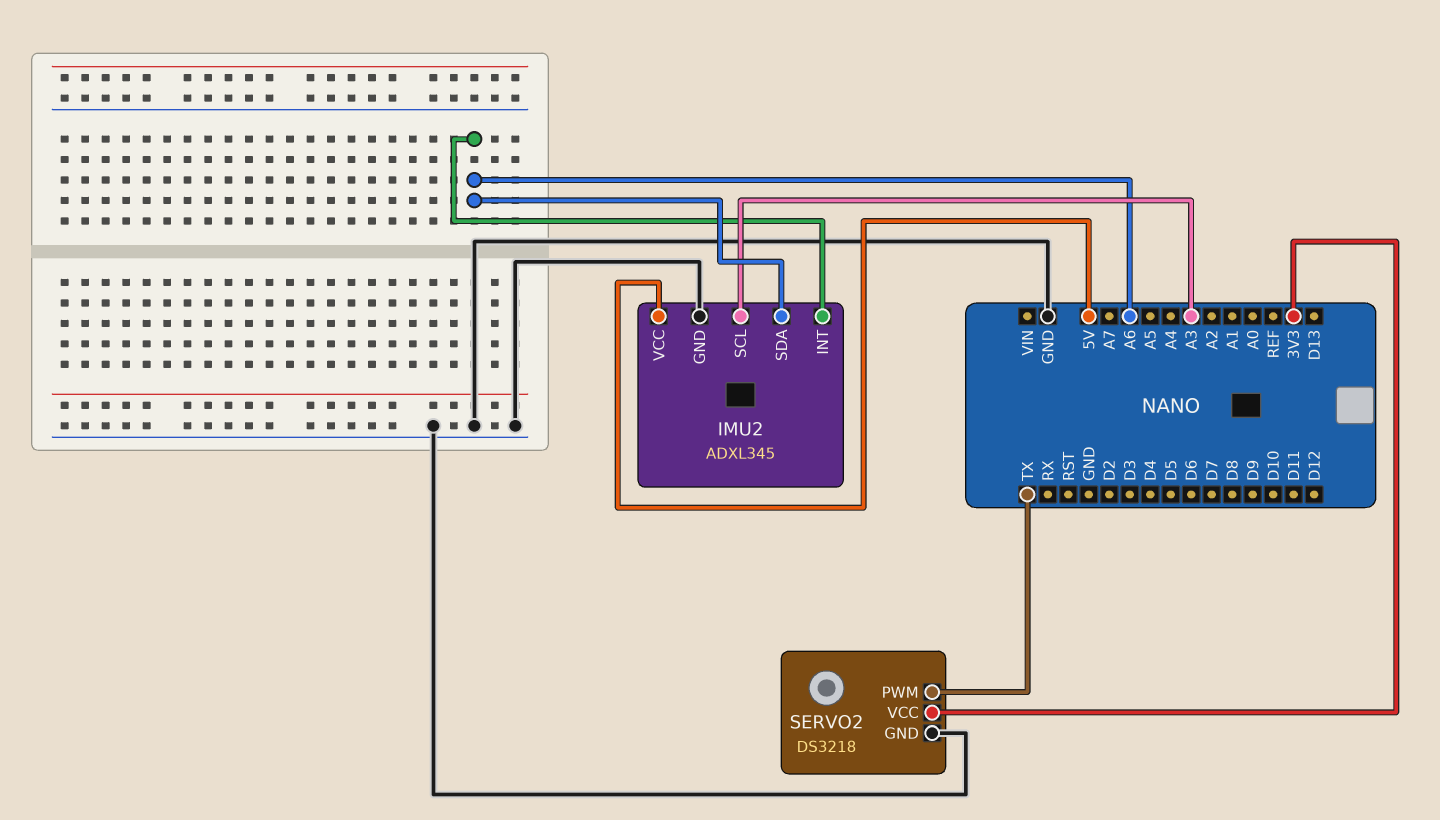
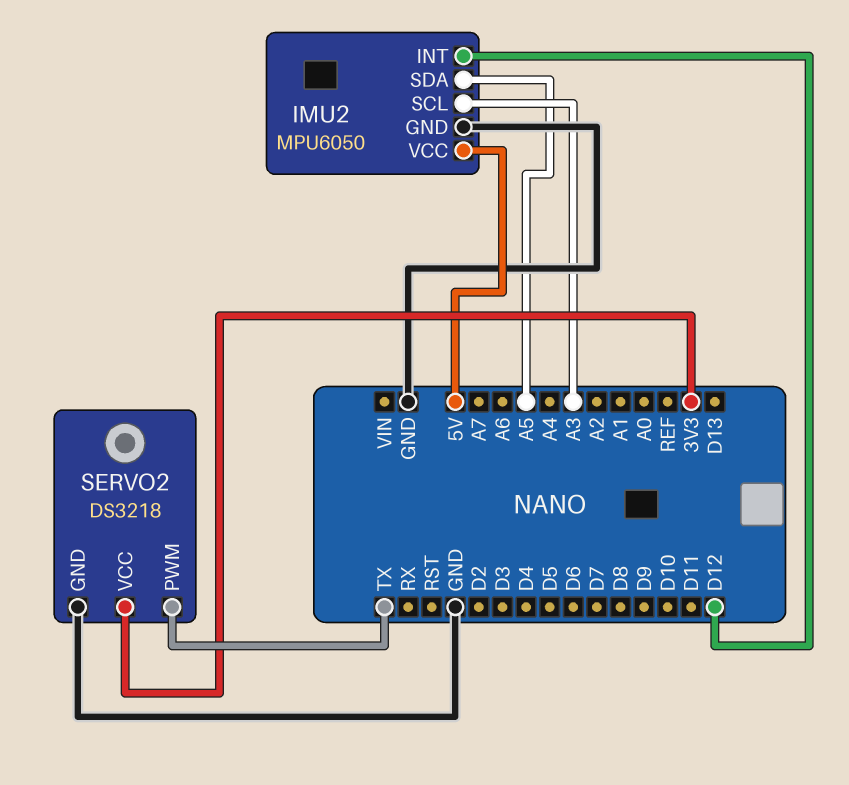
IMU2: ADXL345 -> MPU6050
IMU2 pin INT: A6 -> D12
IMU2 pin SDA: A6 -> A5

